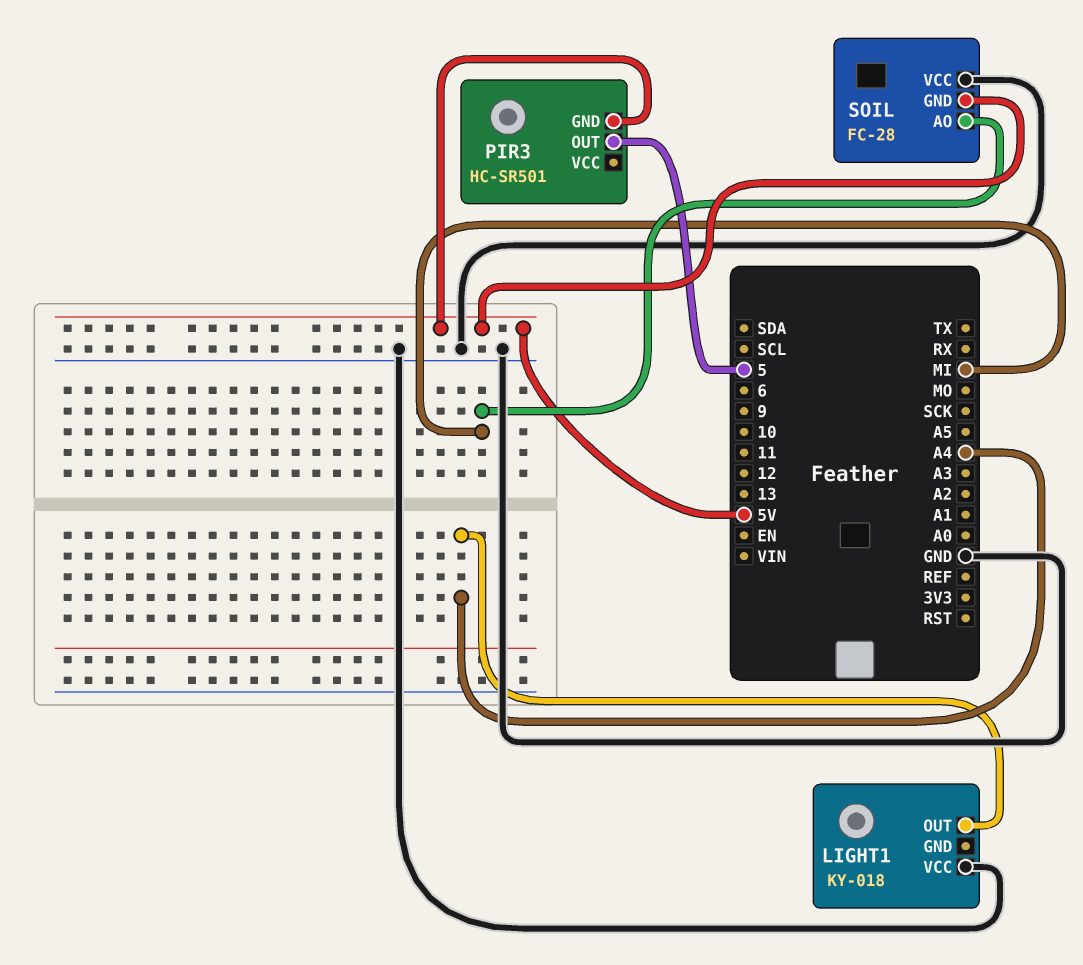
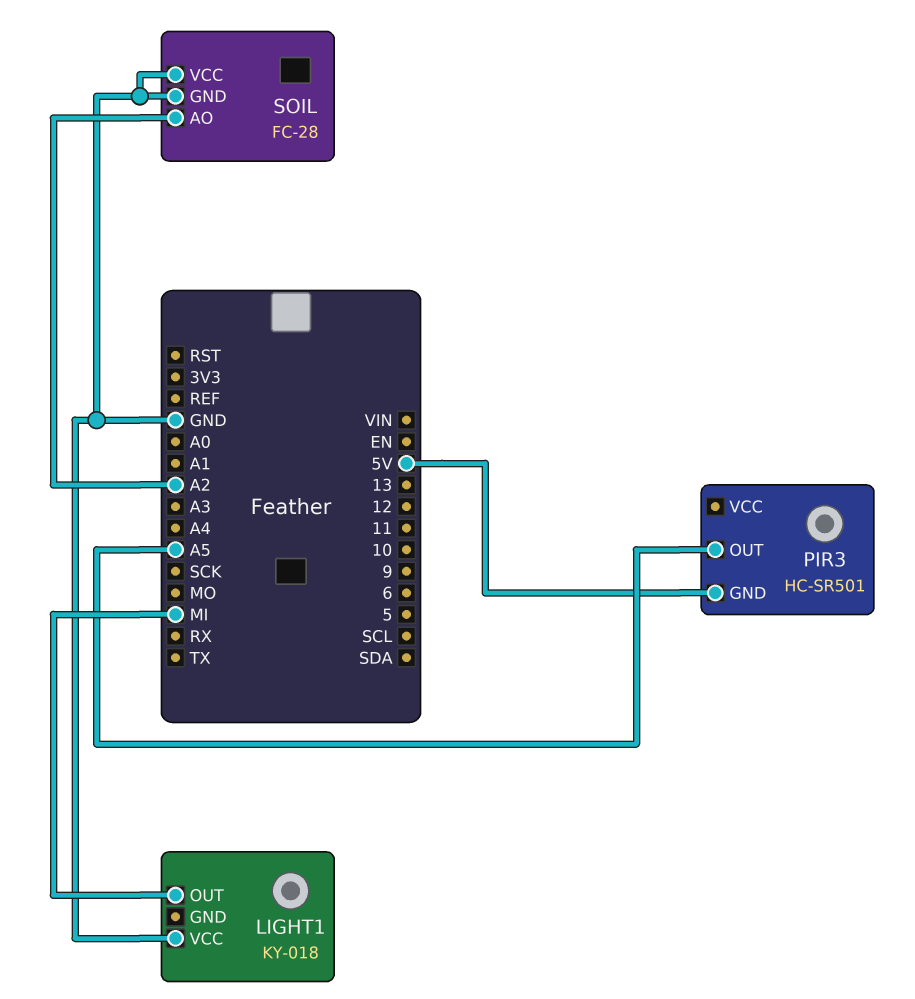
LIGHT1 pin OUT: A4 -> MI
PIR3 pin OUT: 5 -> A5
SOIL pin AO: MI -> A2
SOIL pin GND: 5V -> GND

